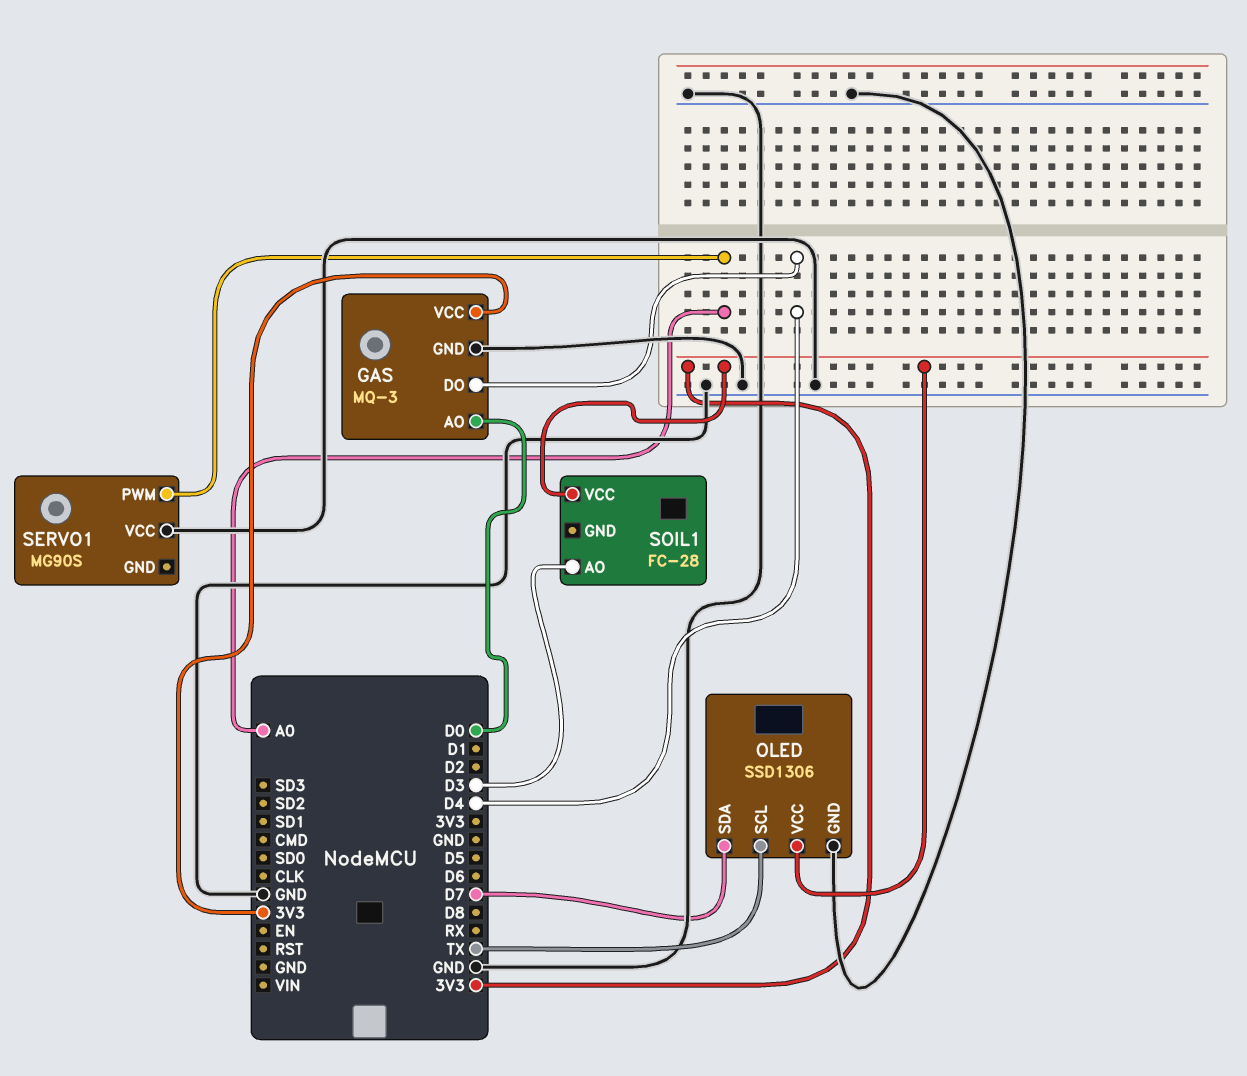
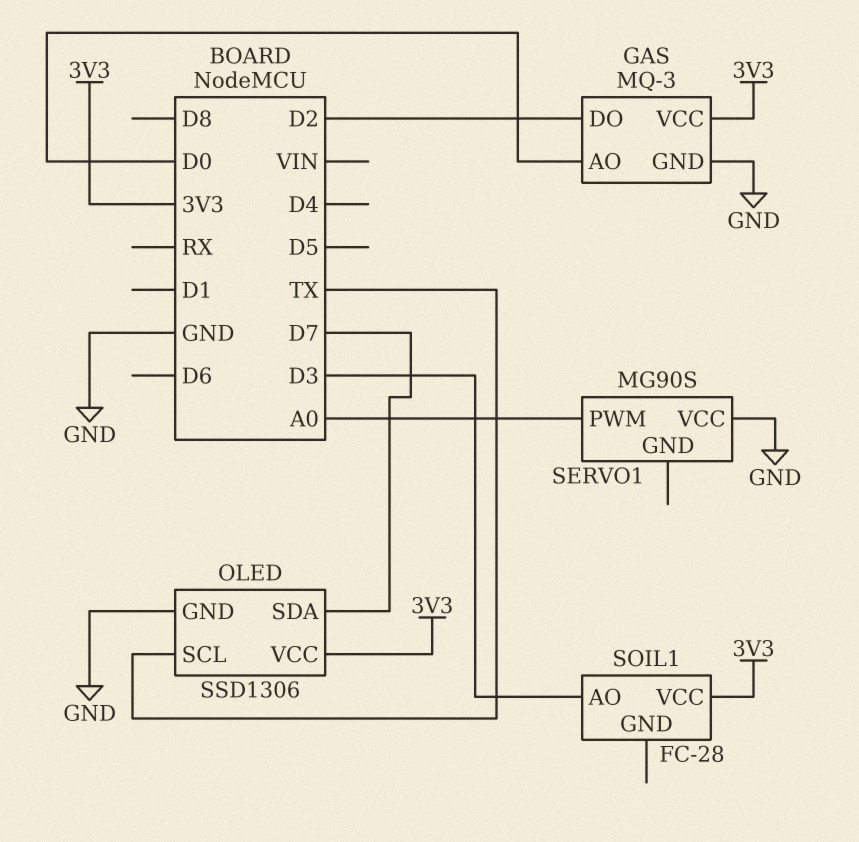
GAS pin DO: D4 -> D2

